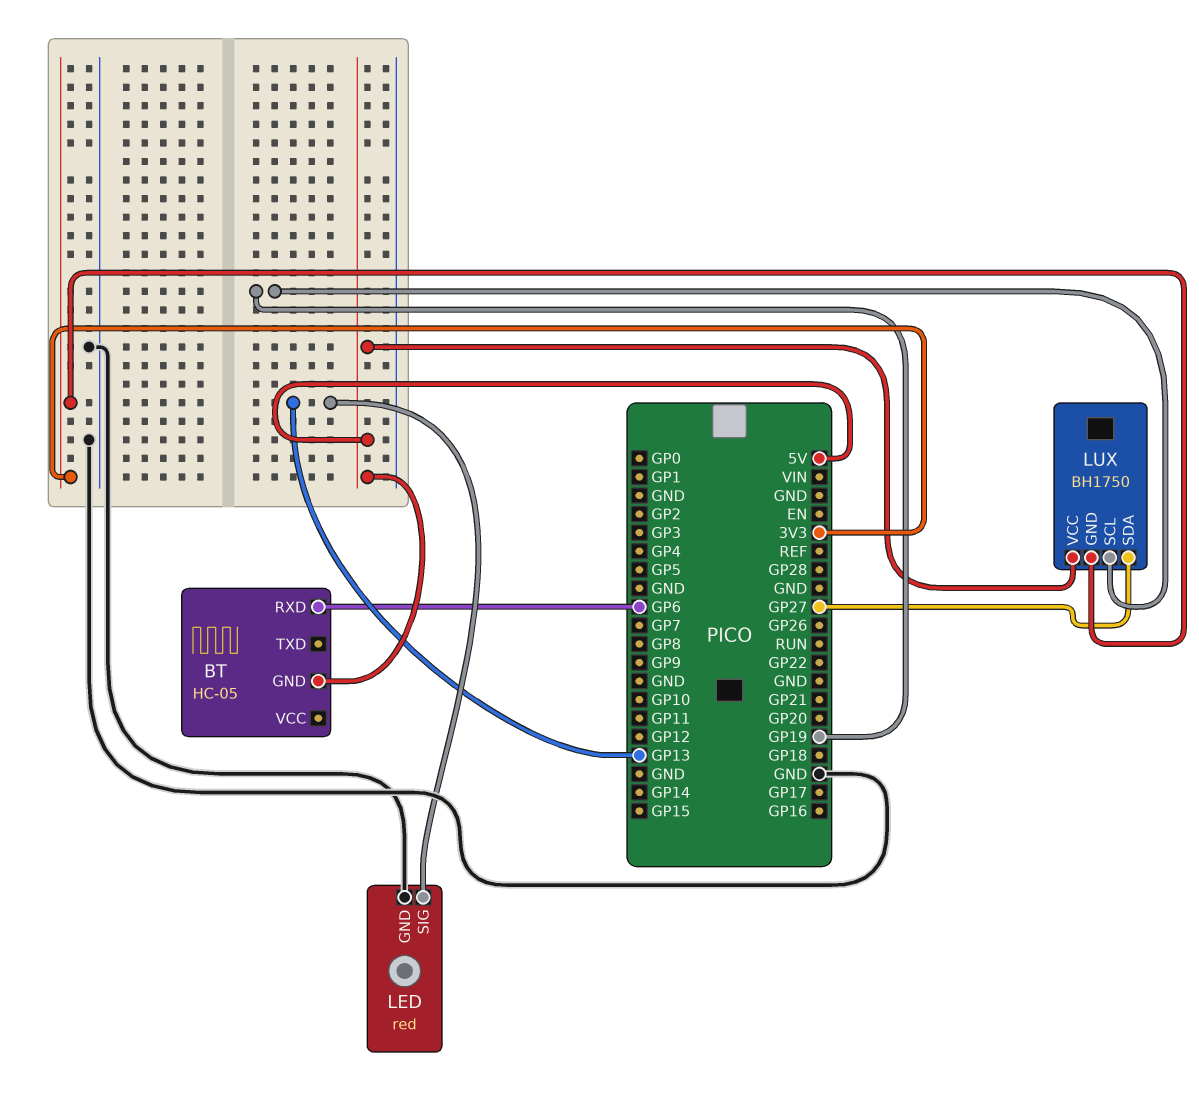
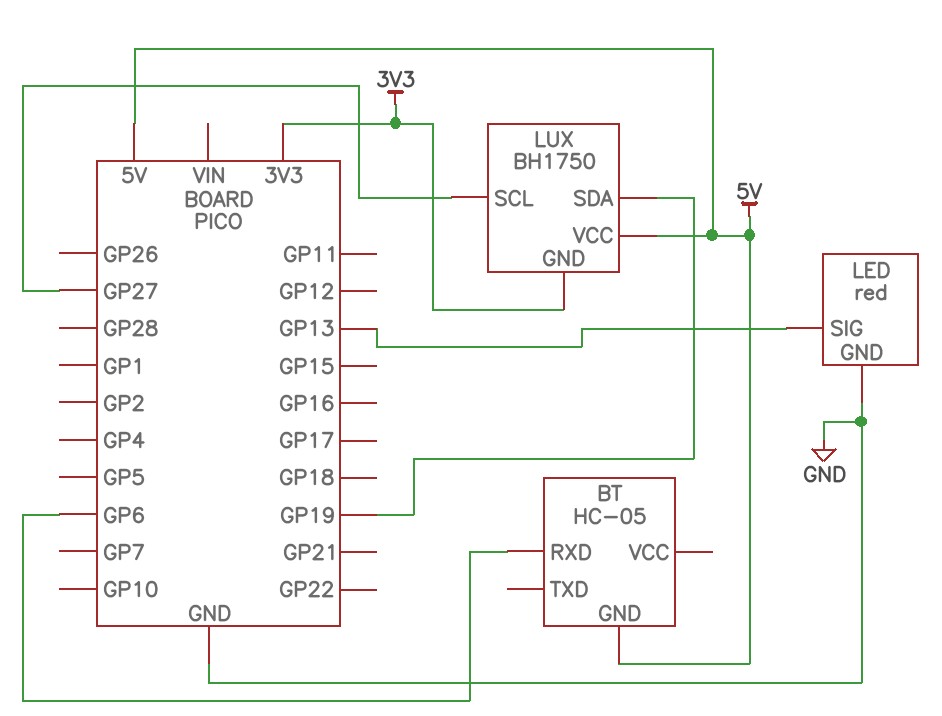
LUX pin SCL: GP19 -> GP27
LUX pin SDA: GP27 -> GP19

